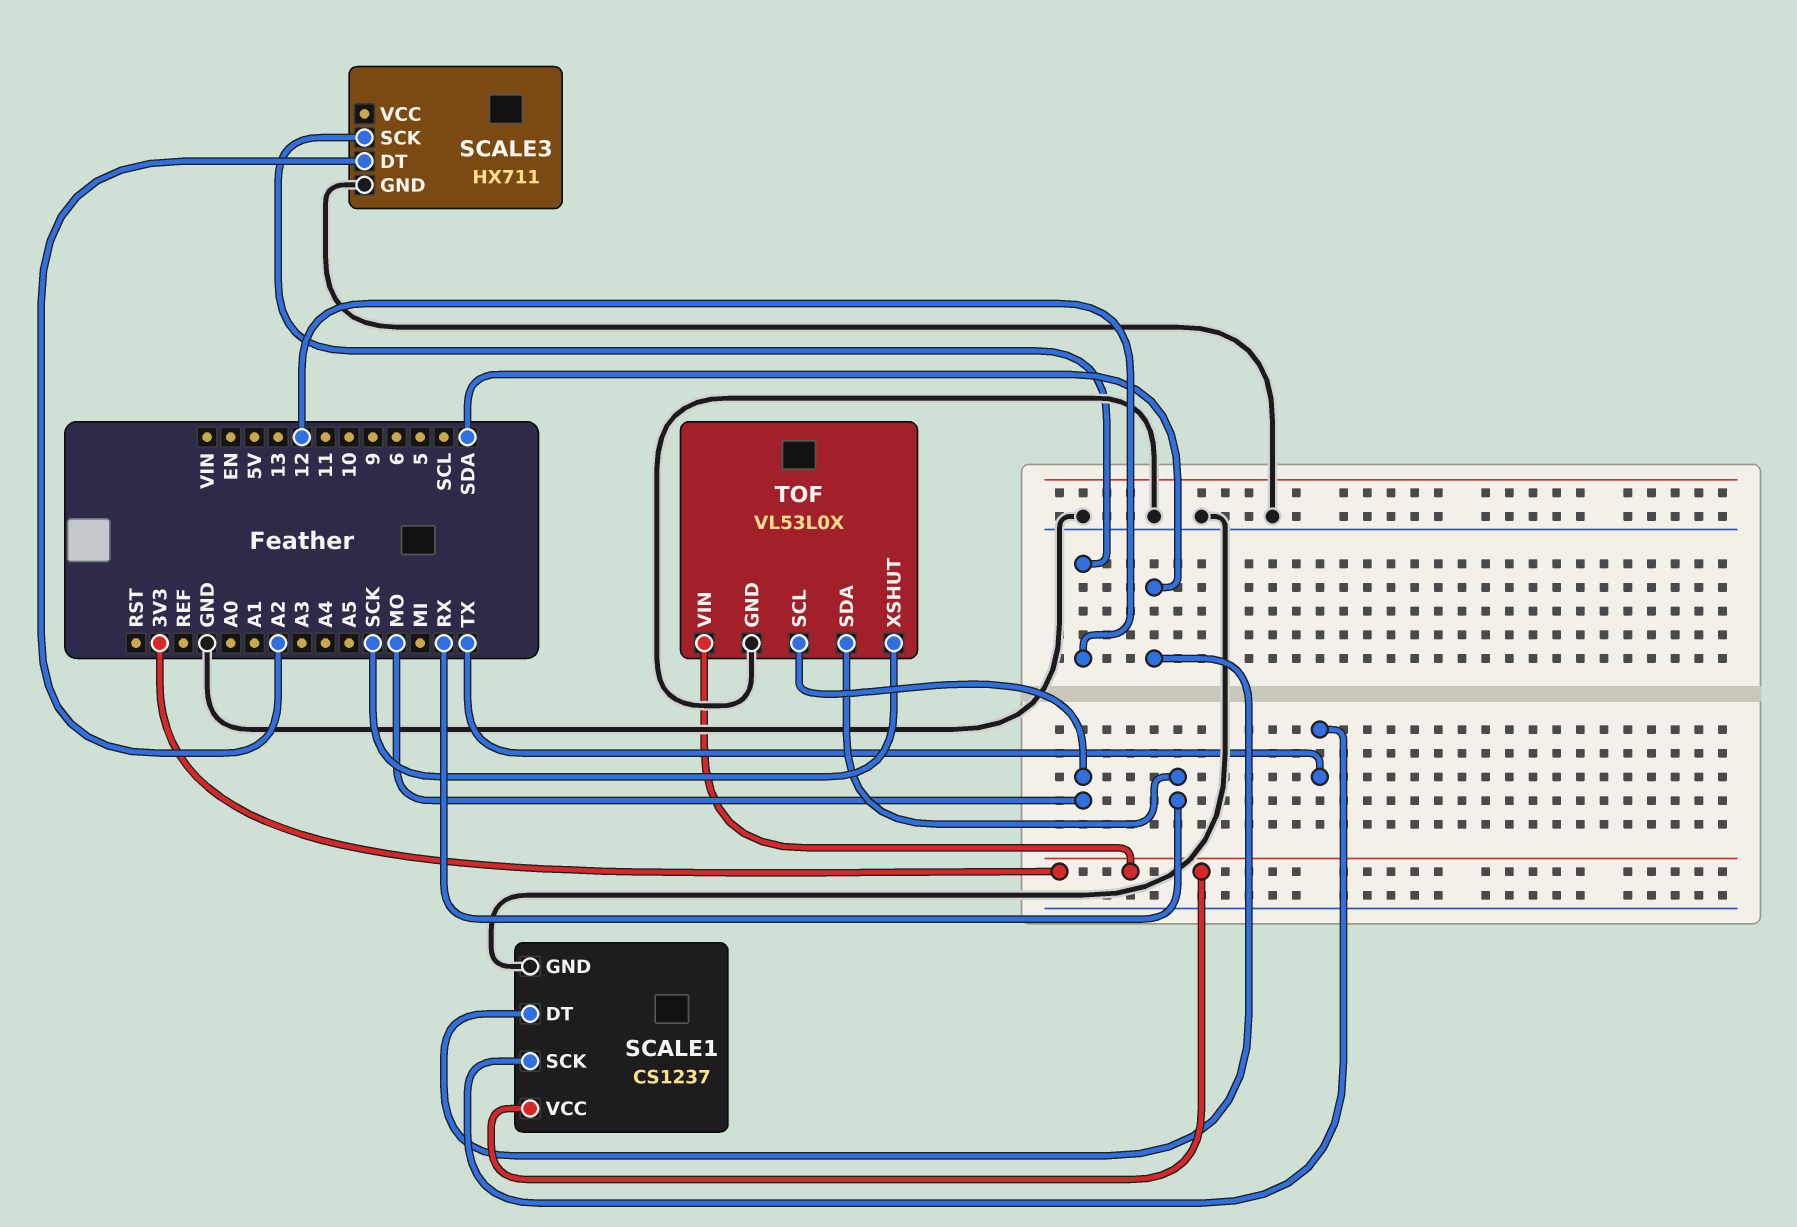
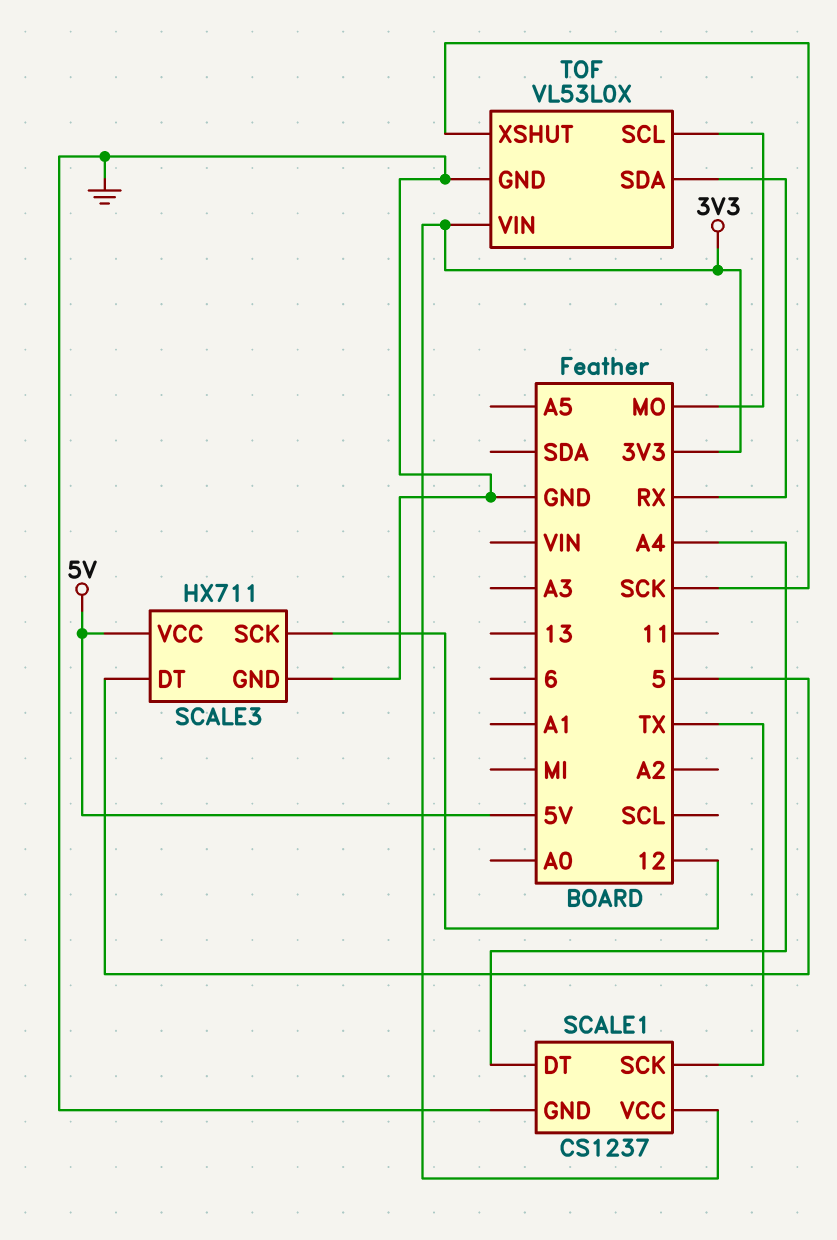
SCALE1 pin DT: SDA -> A4
SCALE3 pin DT: A2 -> 5
SCALE3 pin VCC: none -> 5V

